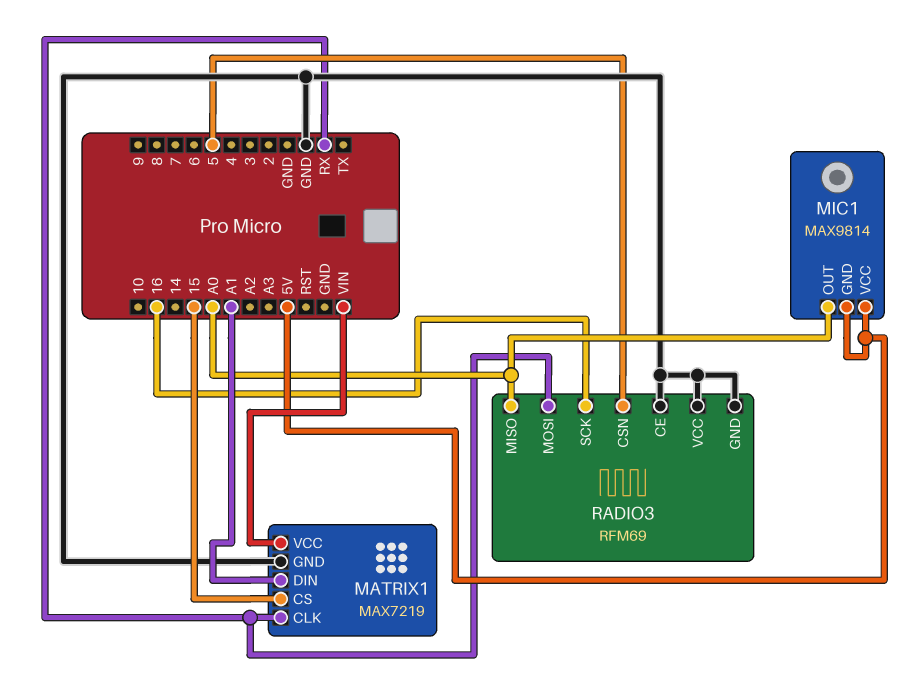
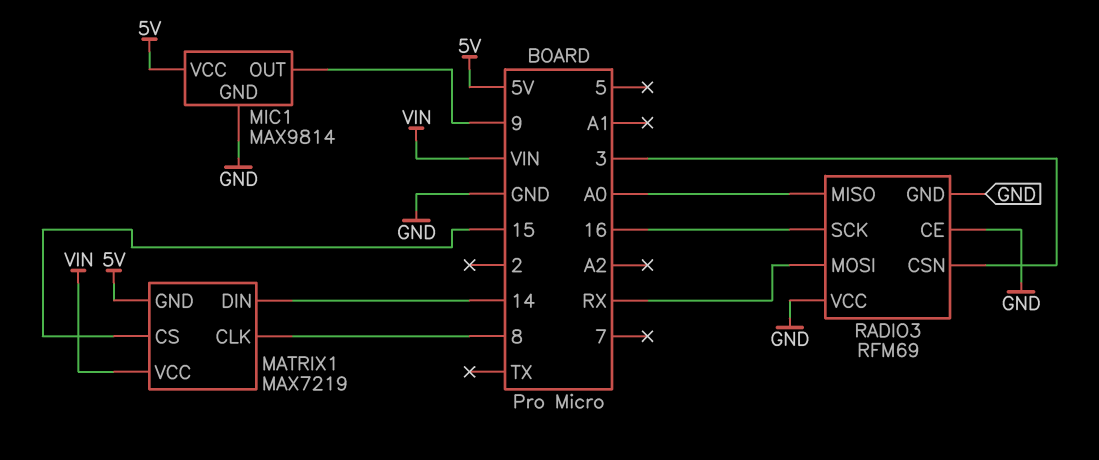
MATRIX1 pin CLK: RX -> 8
MATRIX1 pin DIN: A1 -> 14
MATRIX1 pin GND: GND -> 5V
MIC1 pin GND: 5V -> GND
MIC1 pin OUT: A0 -> 9
RADIO3 pin CSN: 5 -> 3

